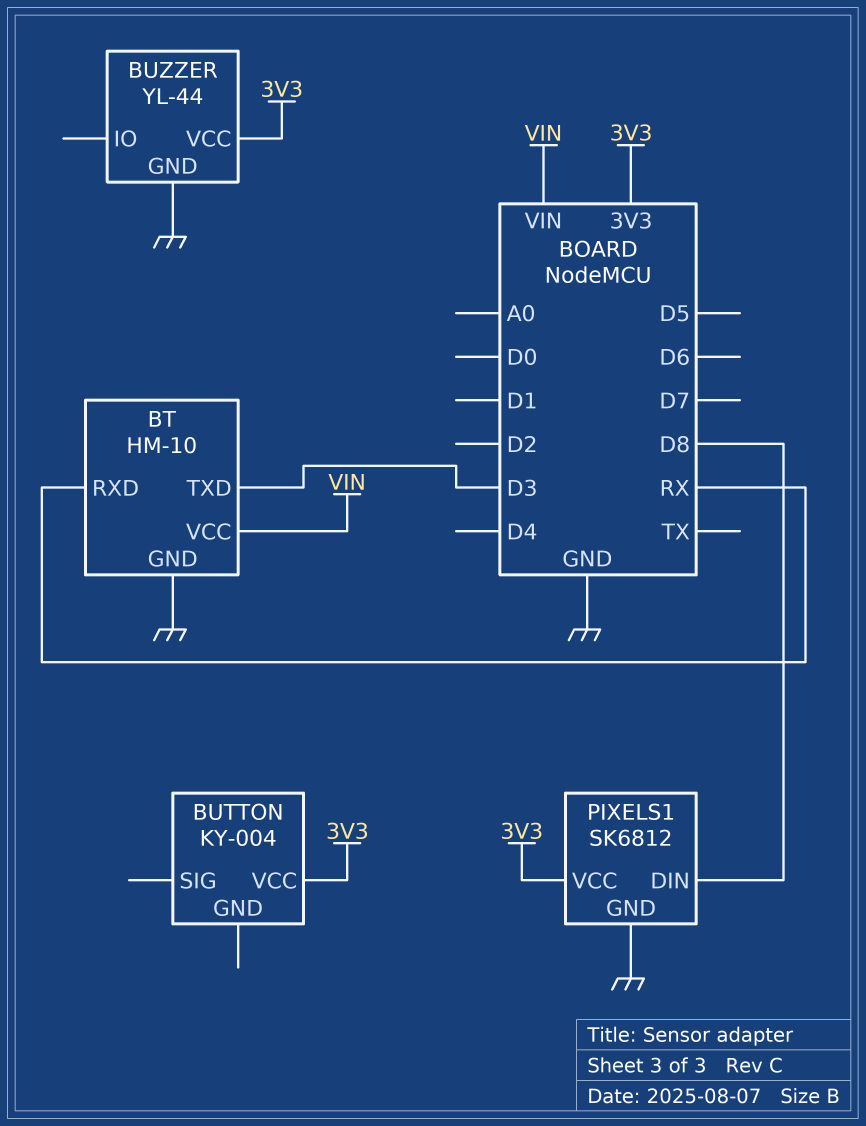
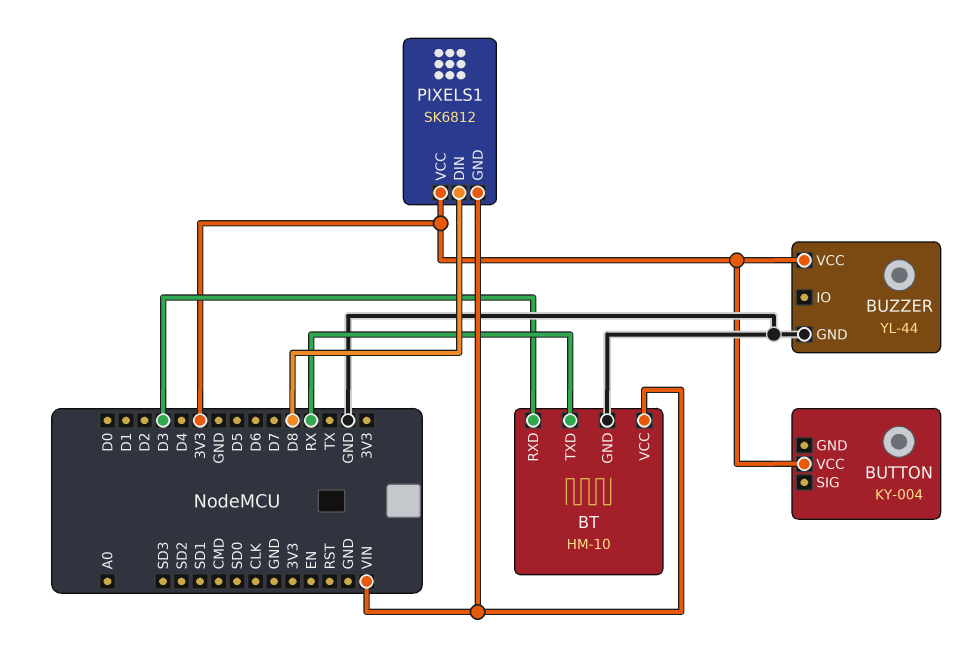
BT pin RXD: RX -> D3
BT pin TXD: D3 -> RX
PIXELS1 pin GND: GND -> VIN

